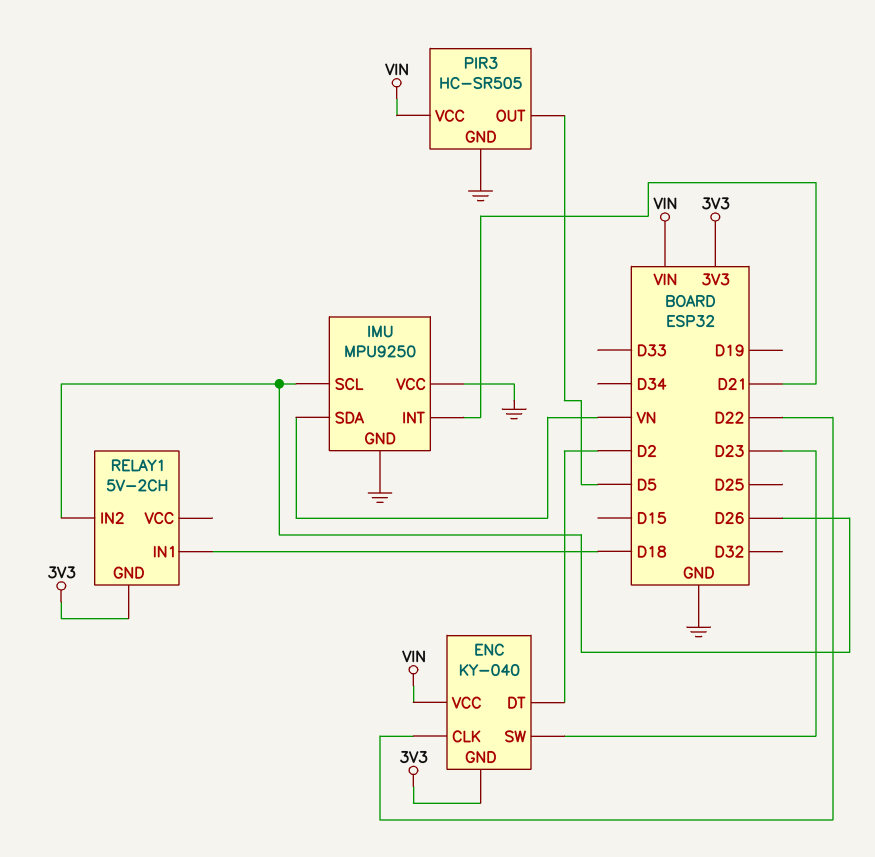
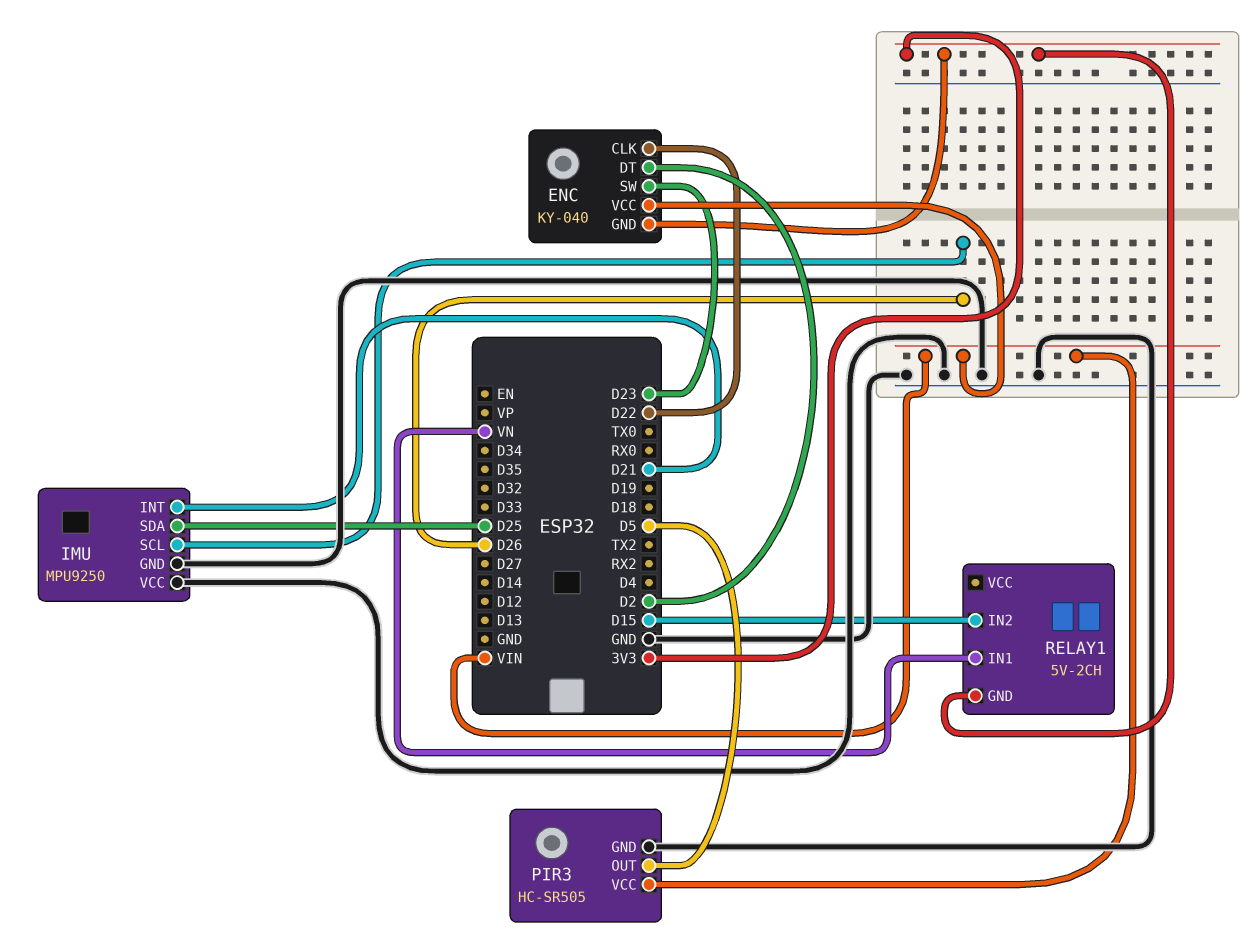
IMU pin SDA: VN -> D25
RELAY1 pin IN1: D18 -> VN
RELAY1 pin IN2: D26 -> D15

